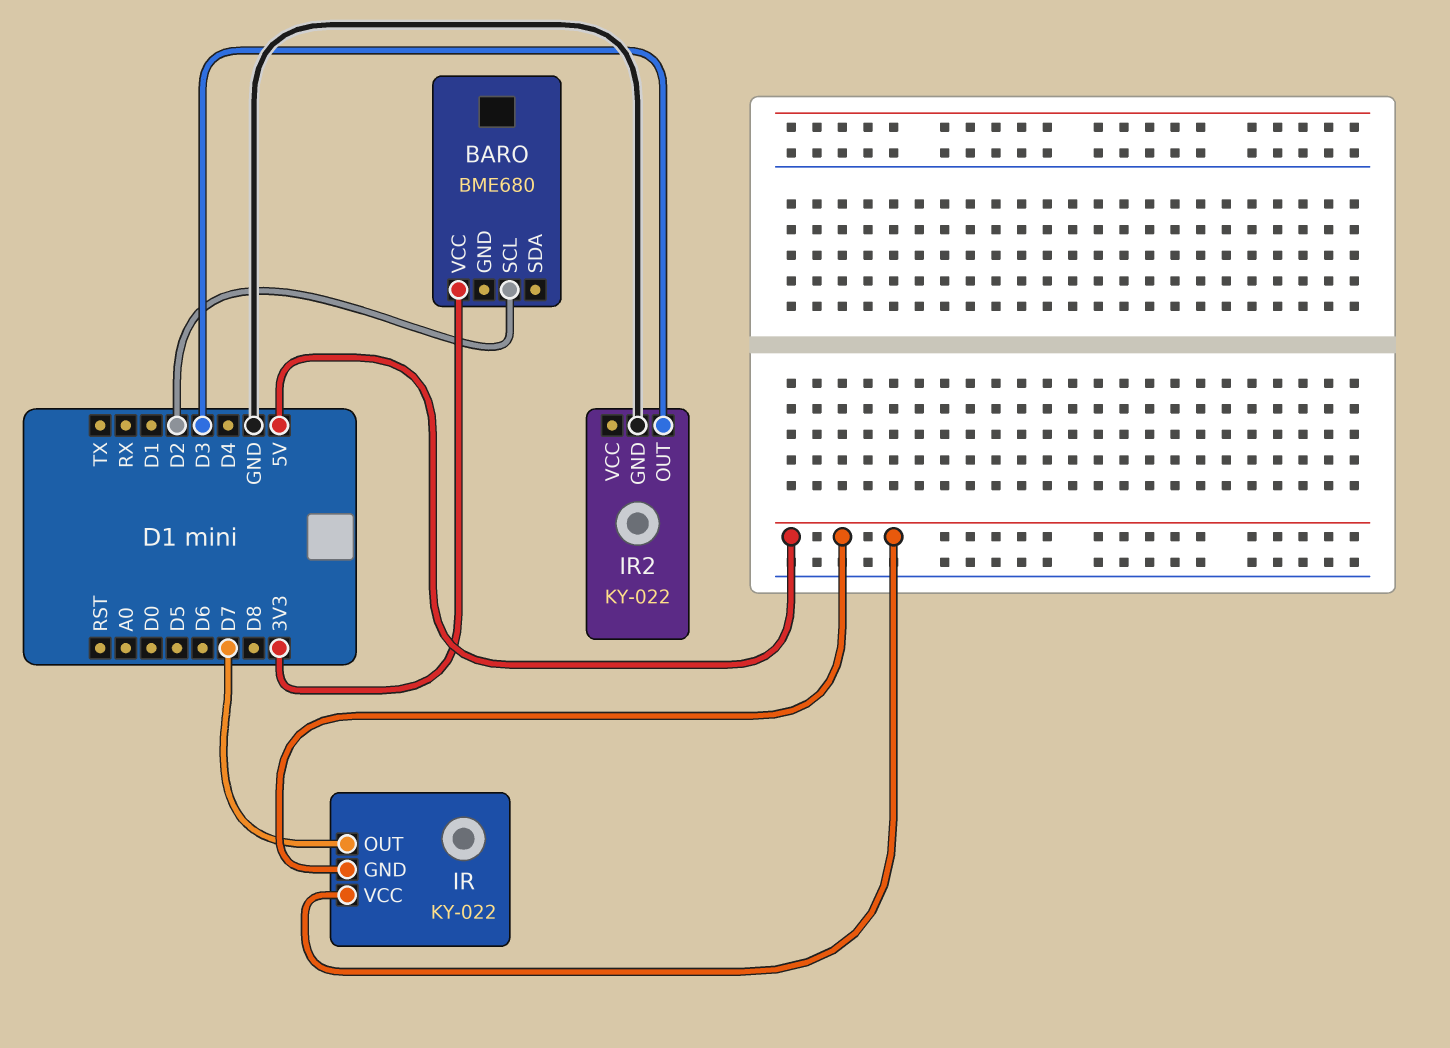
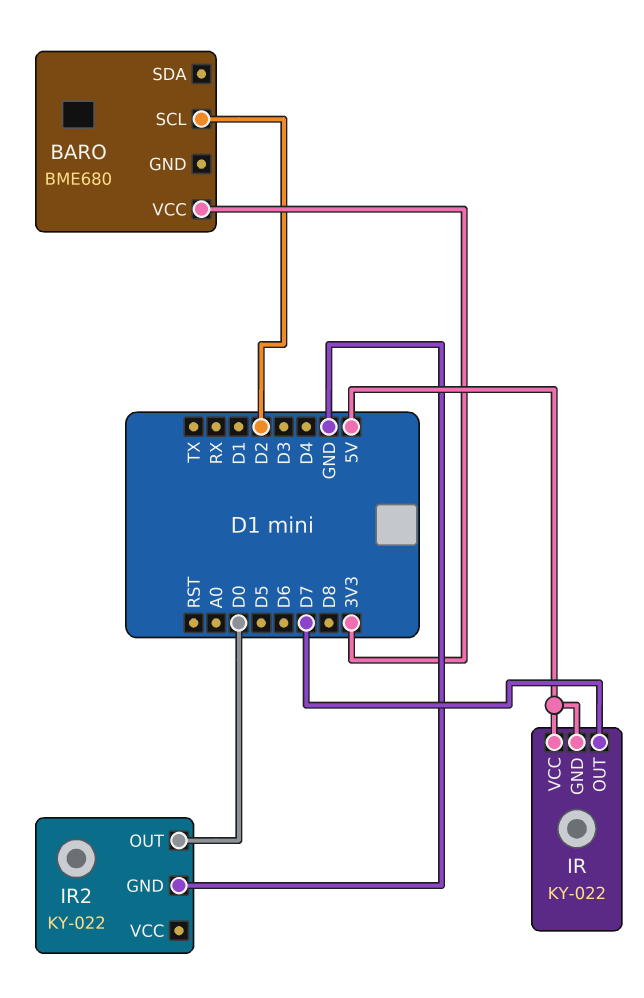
IR2 pin OUT: D3 -> D0

